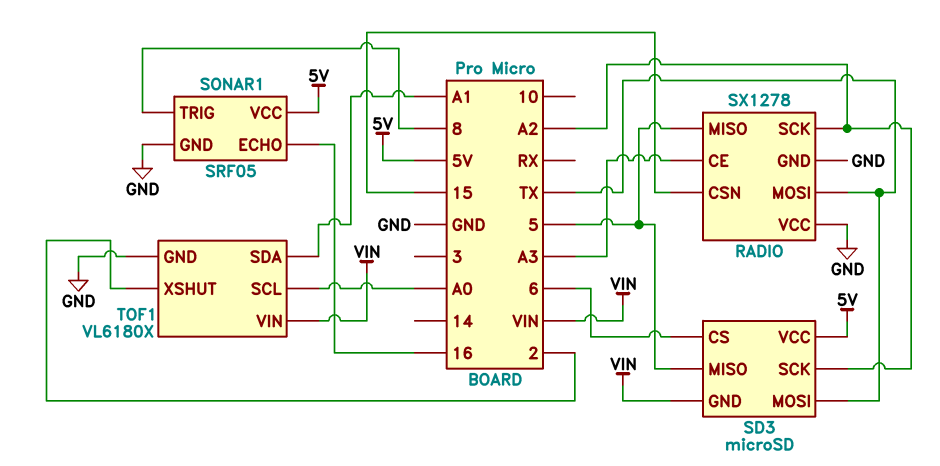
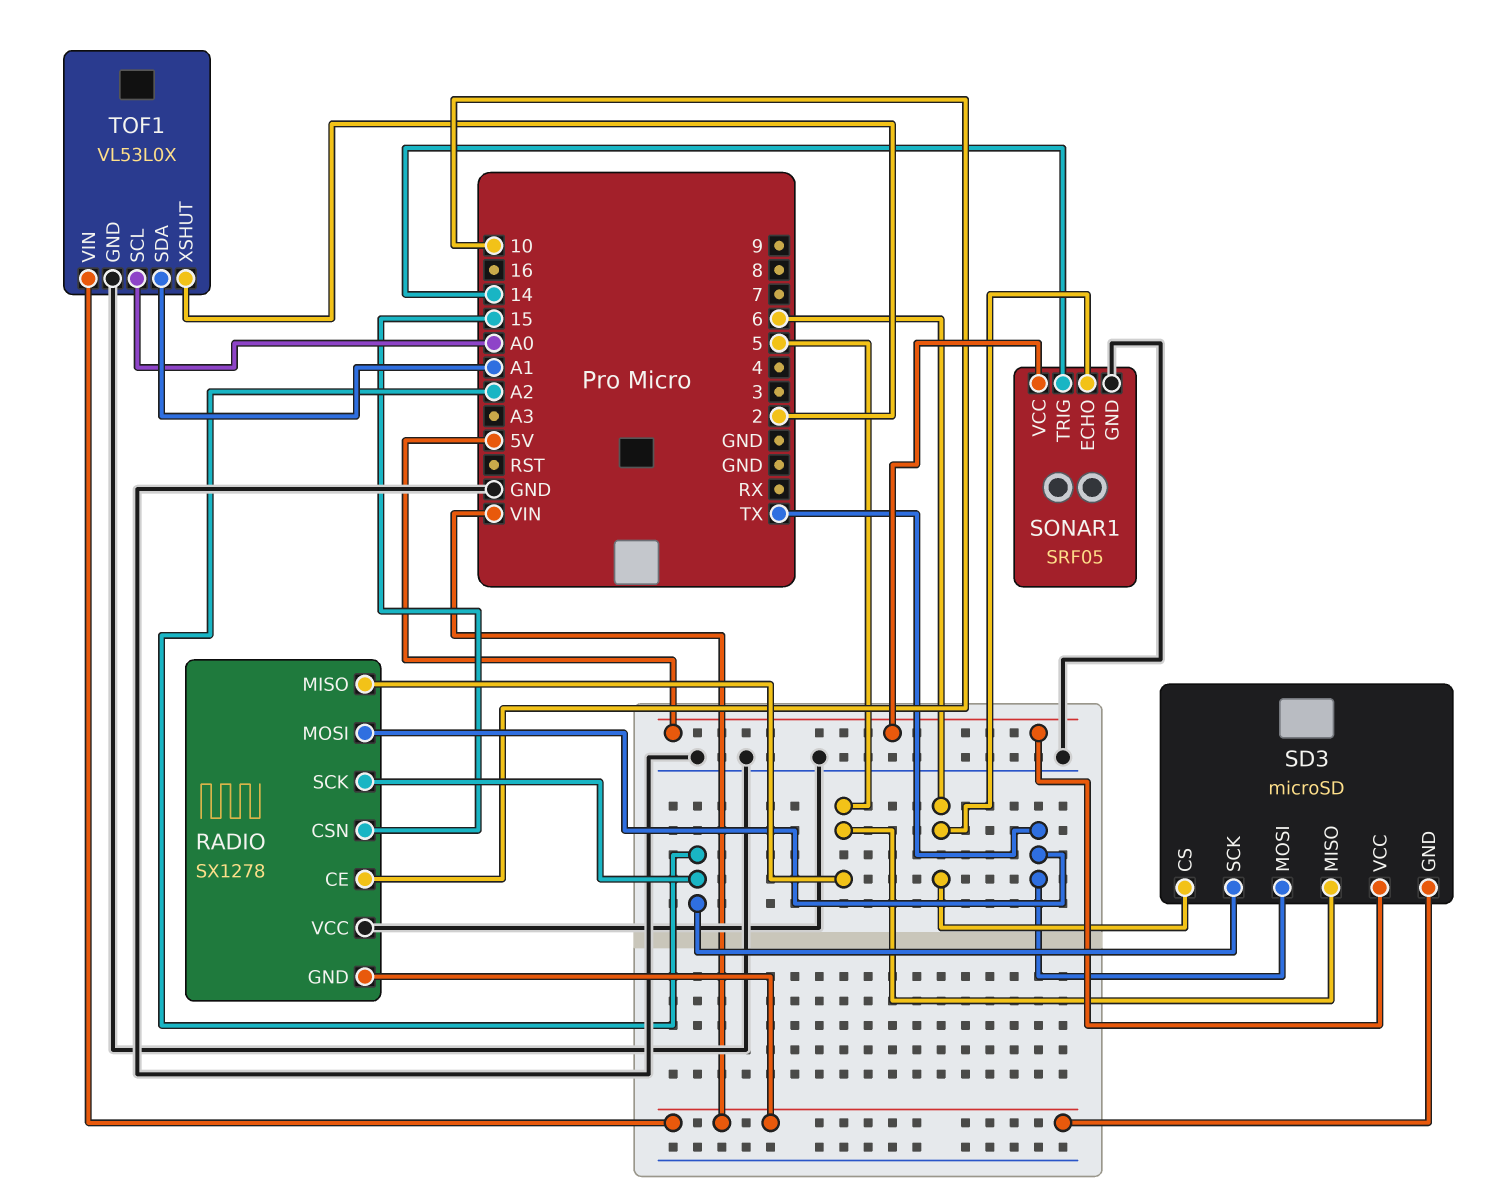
RADIO pin CE: A3 -> 10
RADIO pin GND: GND -> VIN
SONAR1 pin ECHO: 16 -> 6
SONAR1 pin TRIG: 8 -> 14
TOF1: VL6180X -> VL53L0X

